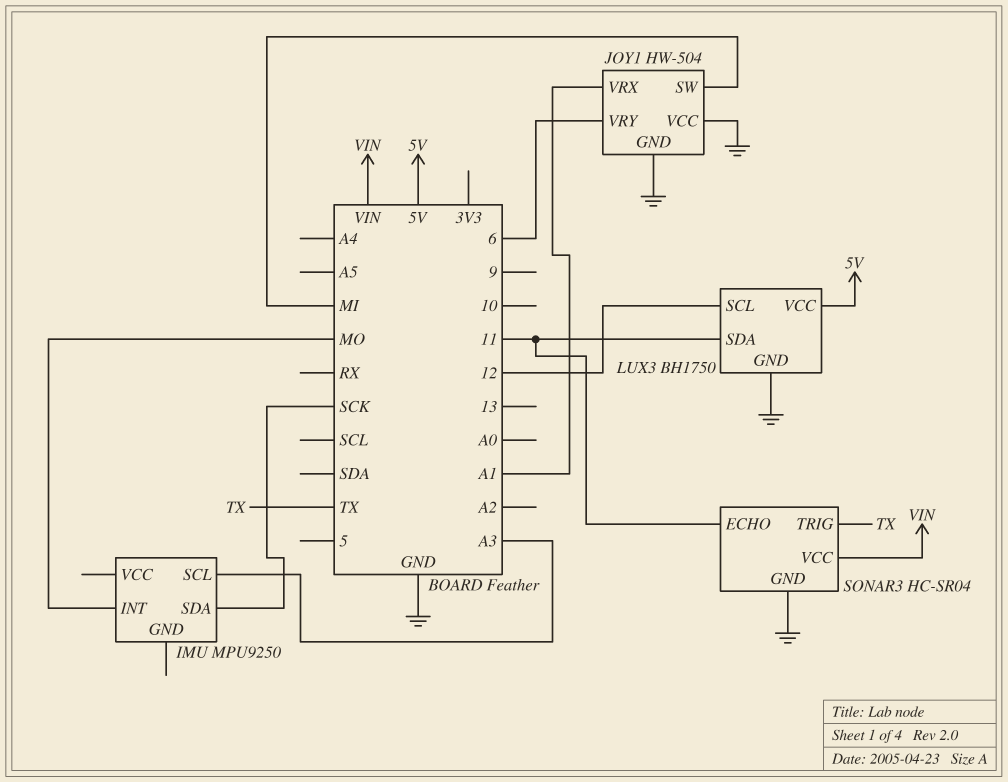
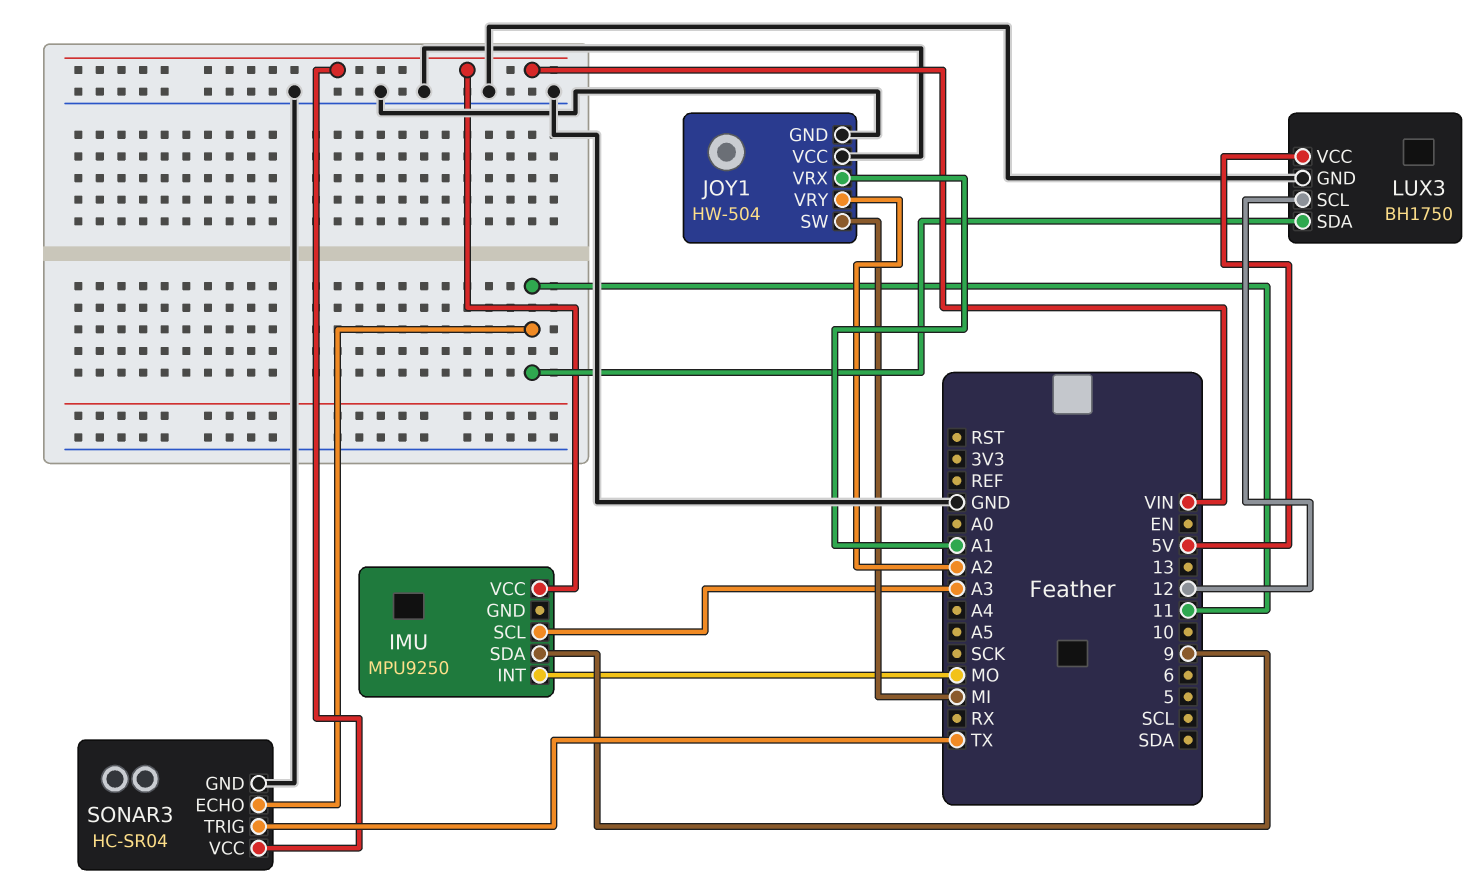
IMU pin SDA: SCK -> 9
IMU pin VCC: none -> VIN
JOY1 pin VRY: 6 -> A2

